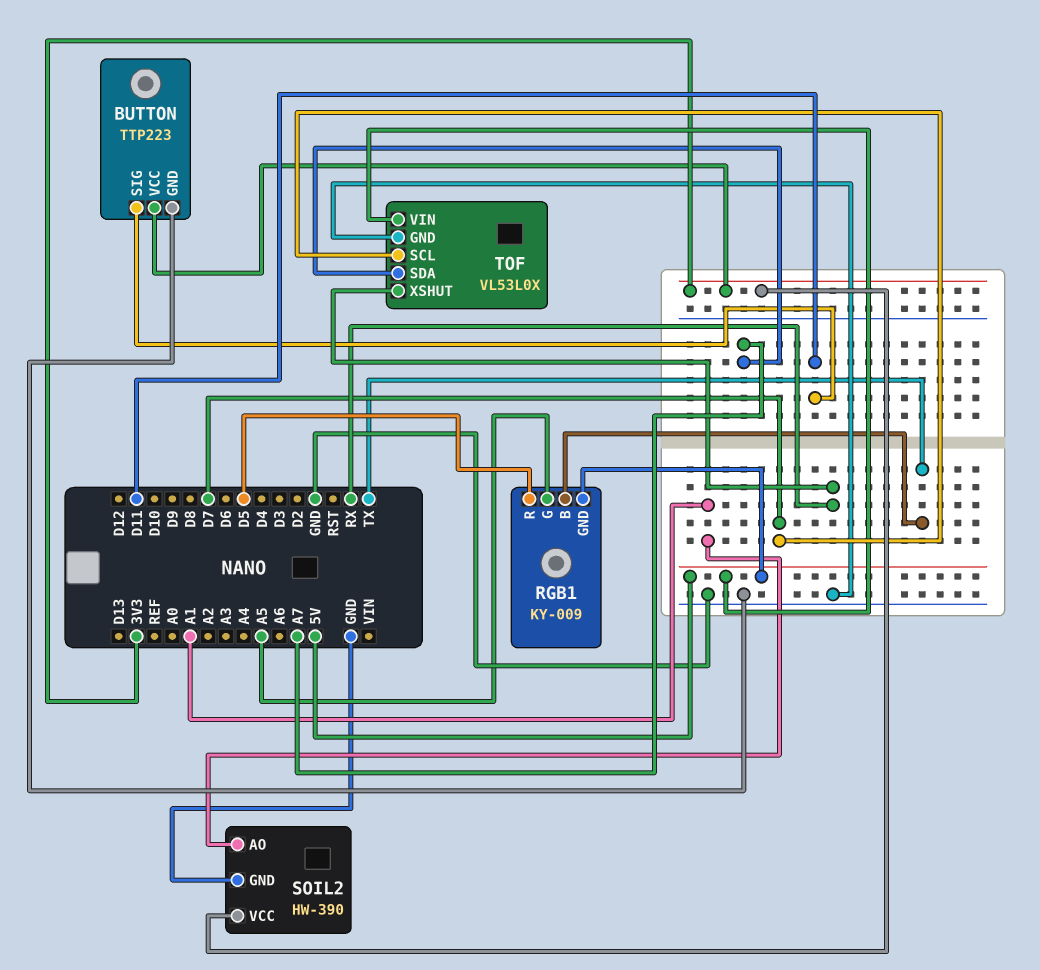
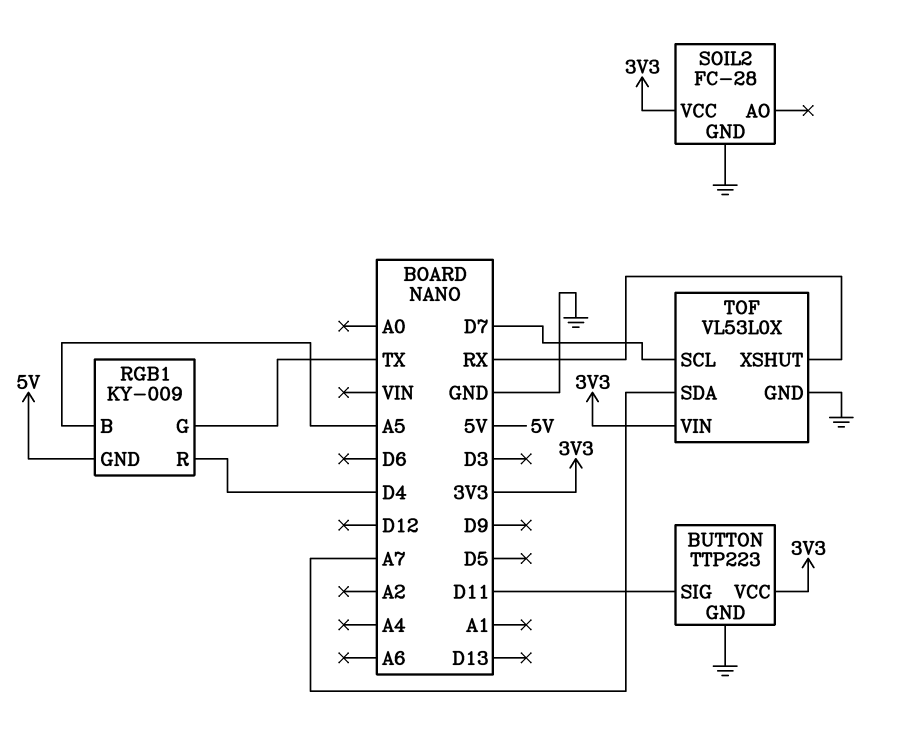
RGB1 pin B: TX -> A5
RGB1 pin G: A5 -> TX
RGB1 pin R: D5 -> D4
SOIL2: HW-390 -> FC-28
SOIL2 pin AO: A1 -> none
TOF pin VIN: 5V -> 3V3

